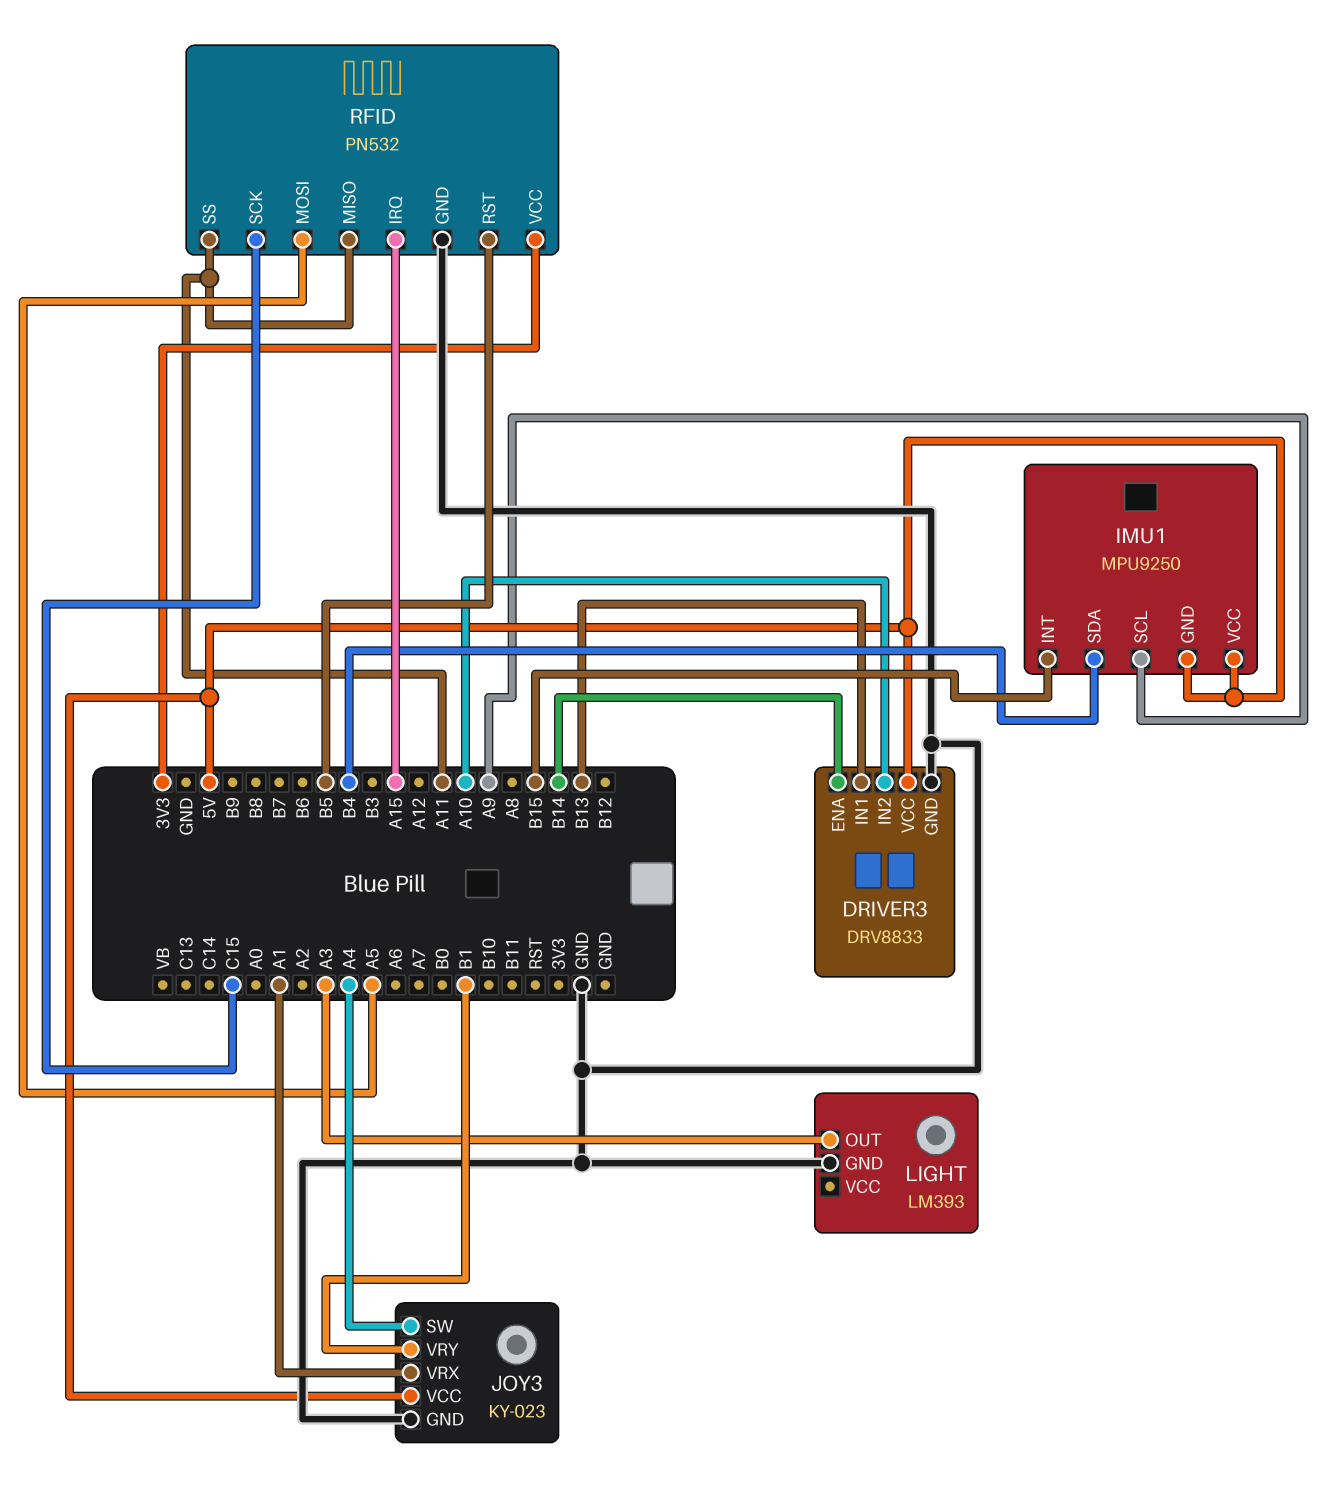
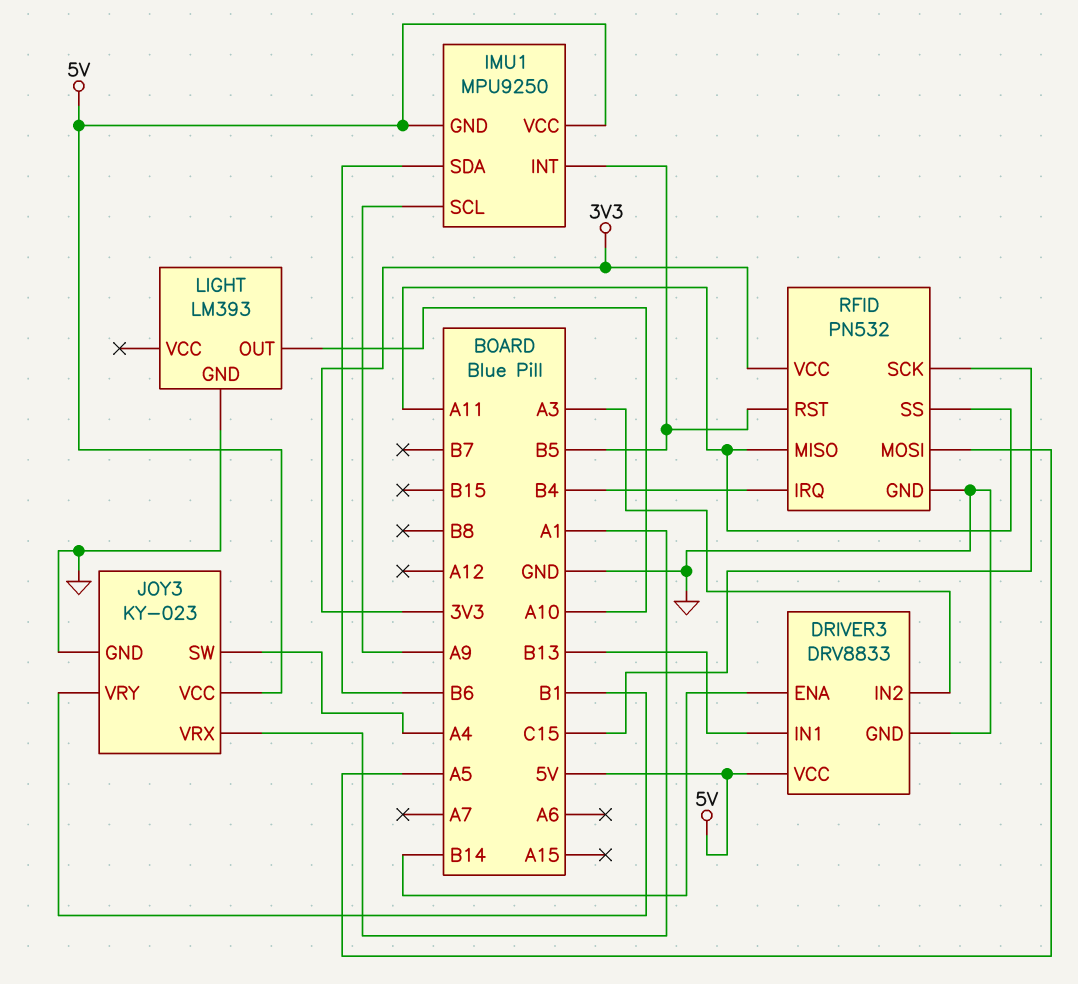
DRIVER3 pin IN2: A10 -> A3
IMU1 pin INT: B15 -> B5
IMU1 pin SDA: B4 -> B6
LIGHT pin OUT: A3 -> A10
RFID pin IRQ: A15 -> B4

